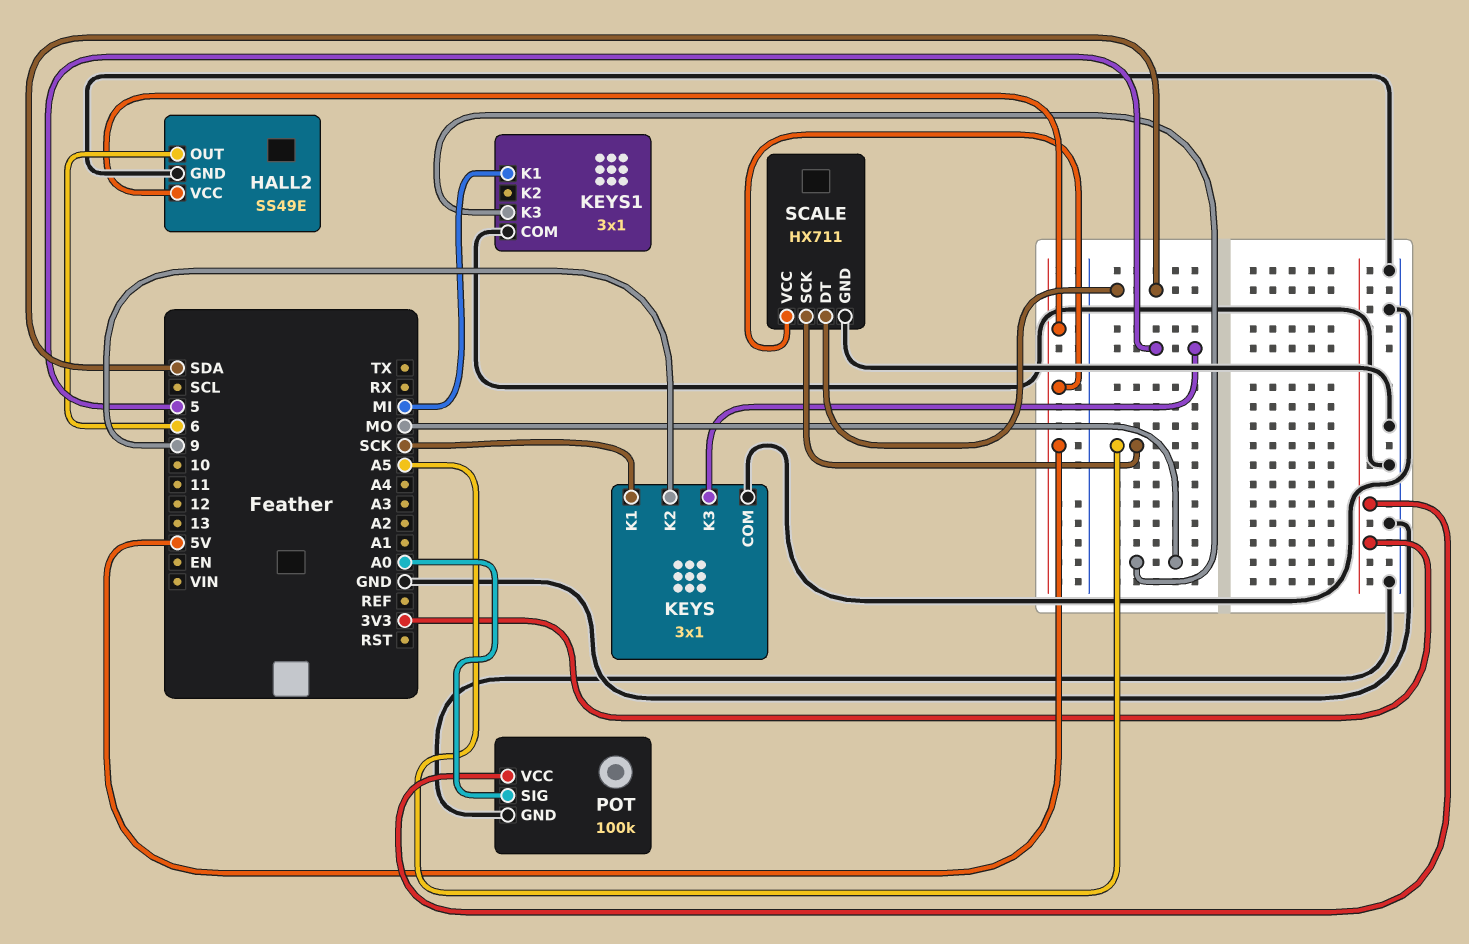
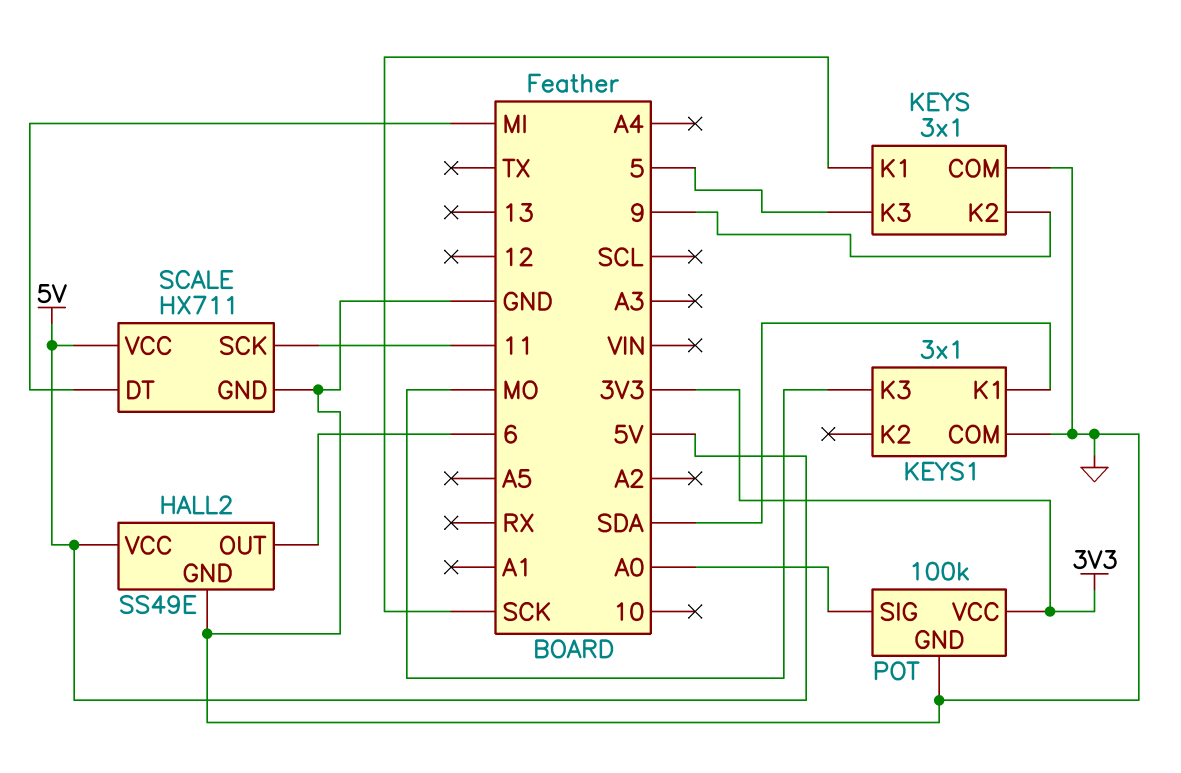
KEYS1 pin K1: MI -> SDA
SCALE pin DT: SDA -> MI
SCALE pin SCK: A5 -> 11

